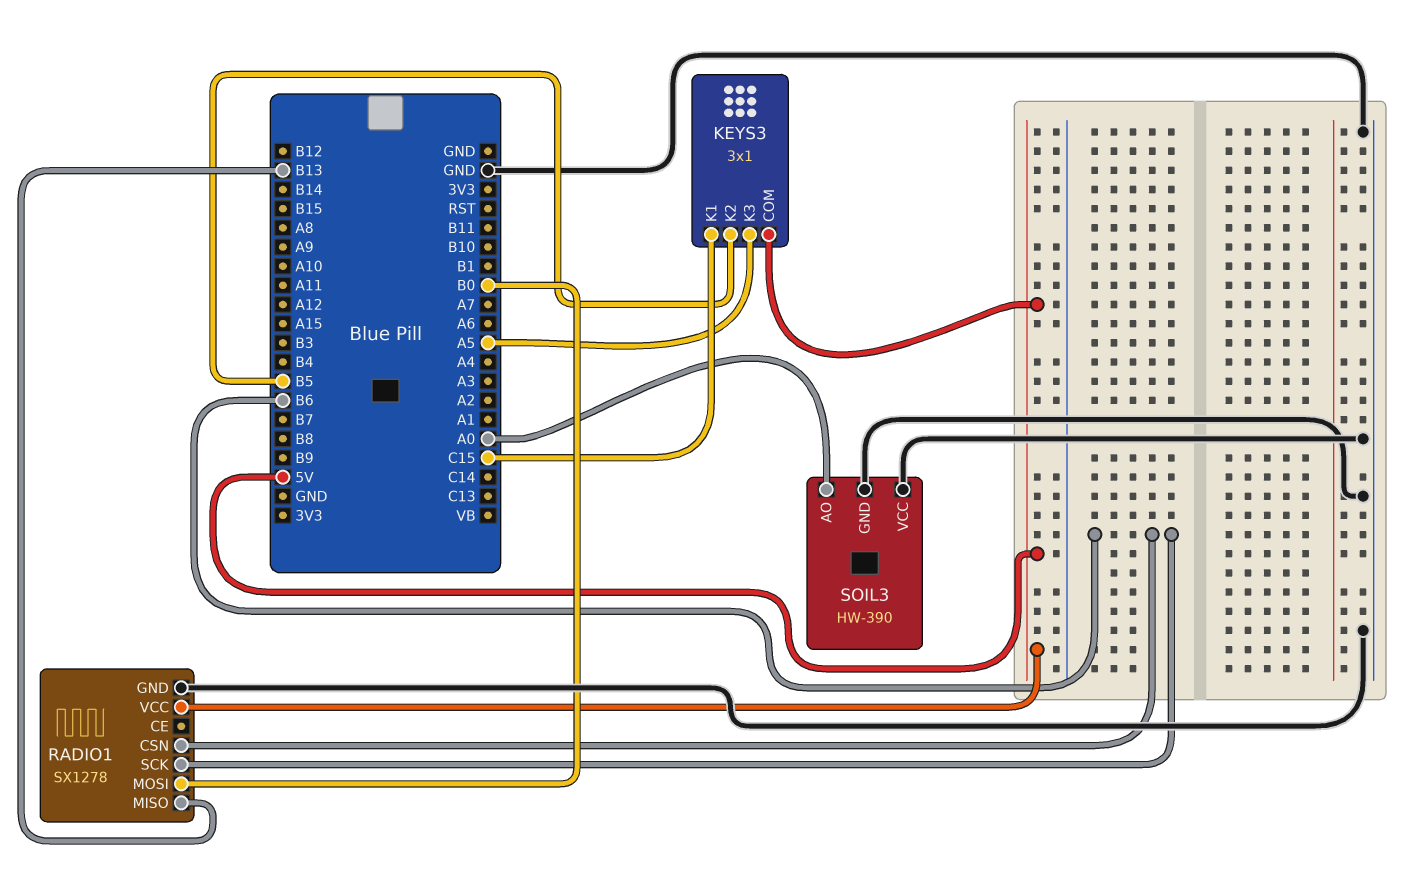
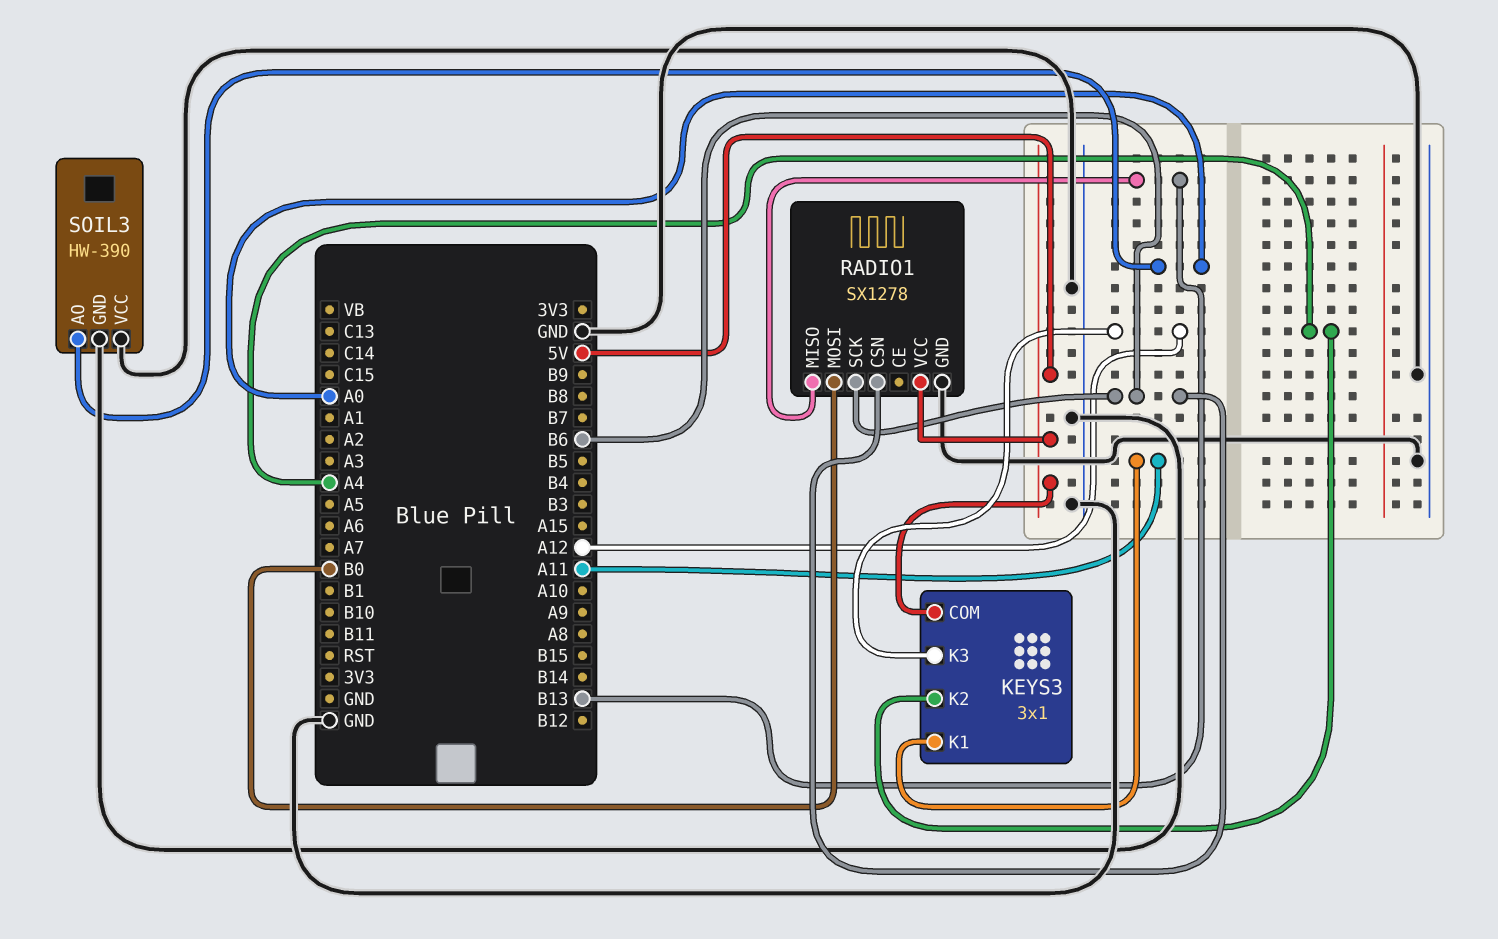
KEYS3 pin K1: C15 -> A11
KEYS3 pin K2: B5 -> A4
KEYS3 pin K3: A5 -> A12

